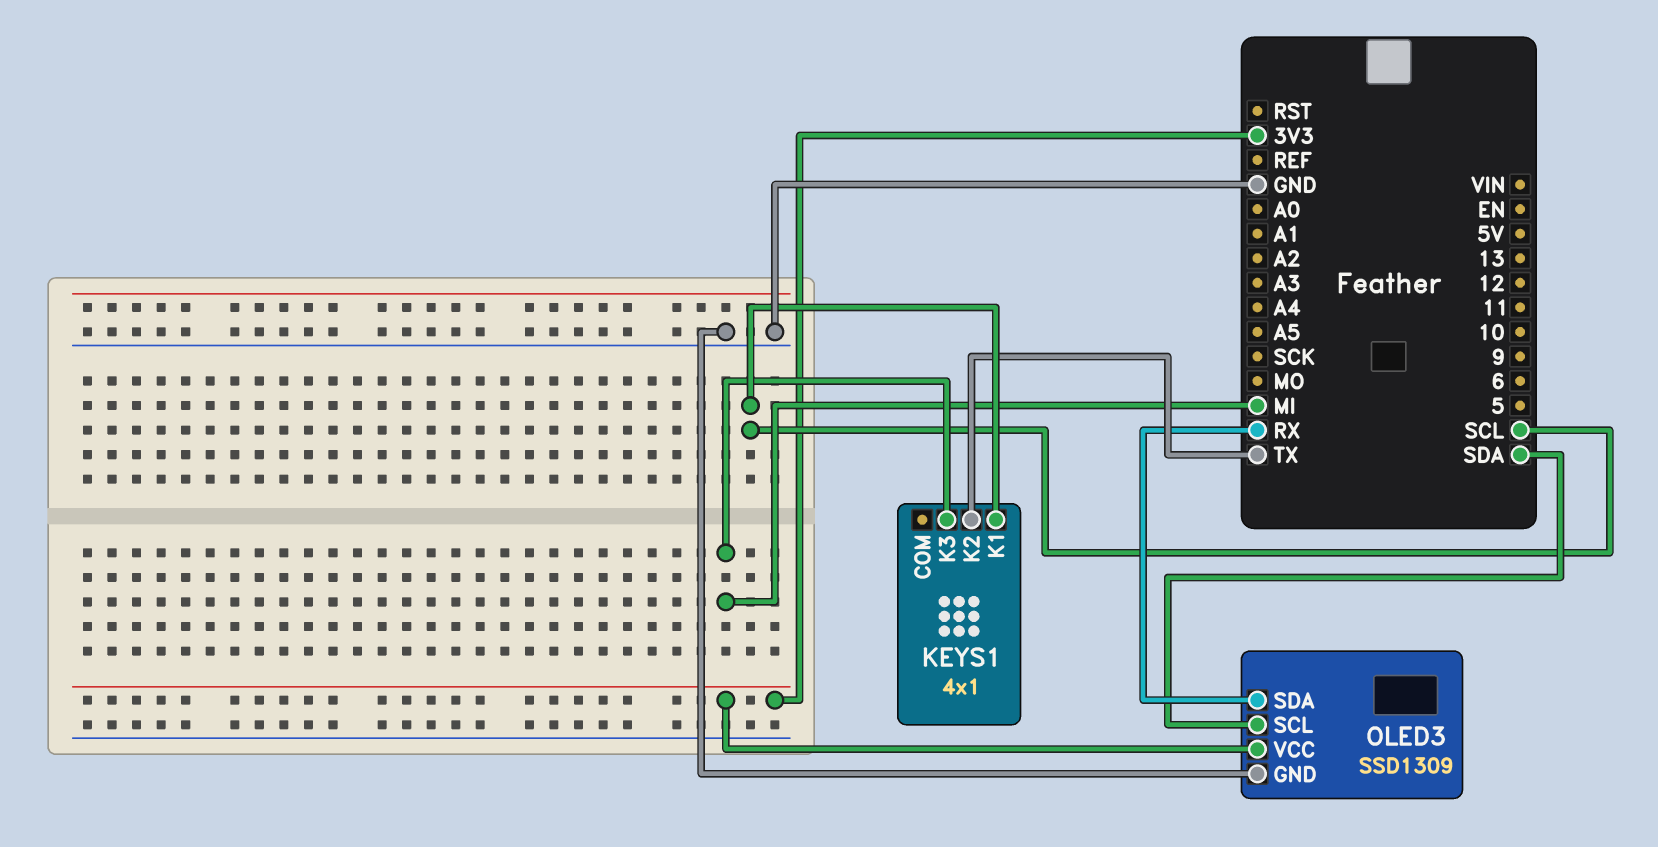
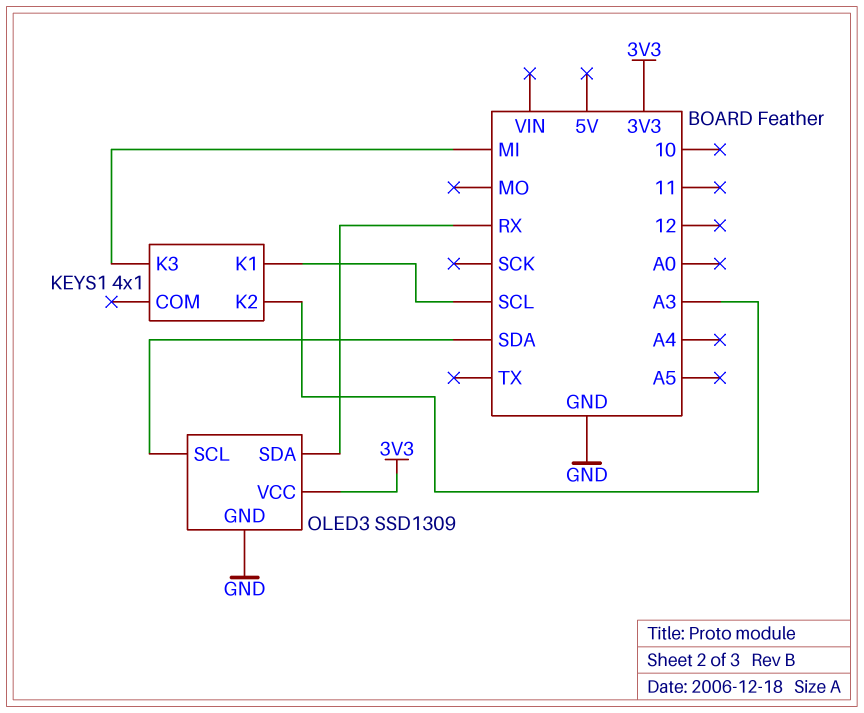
KEYS1 pin K2: TX -> A3

